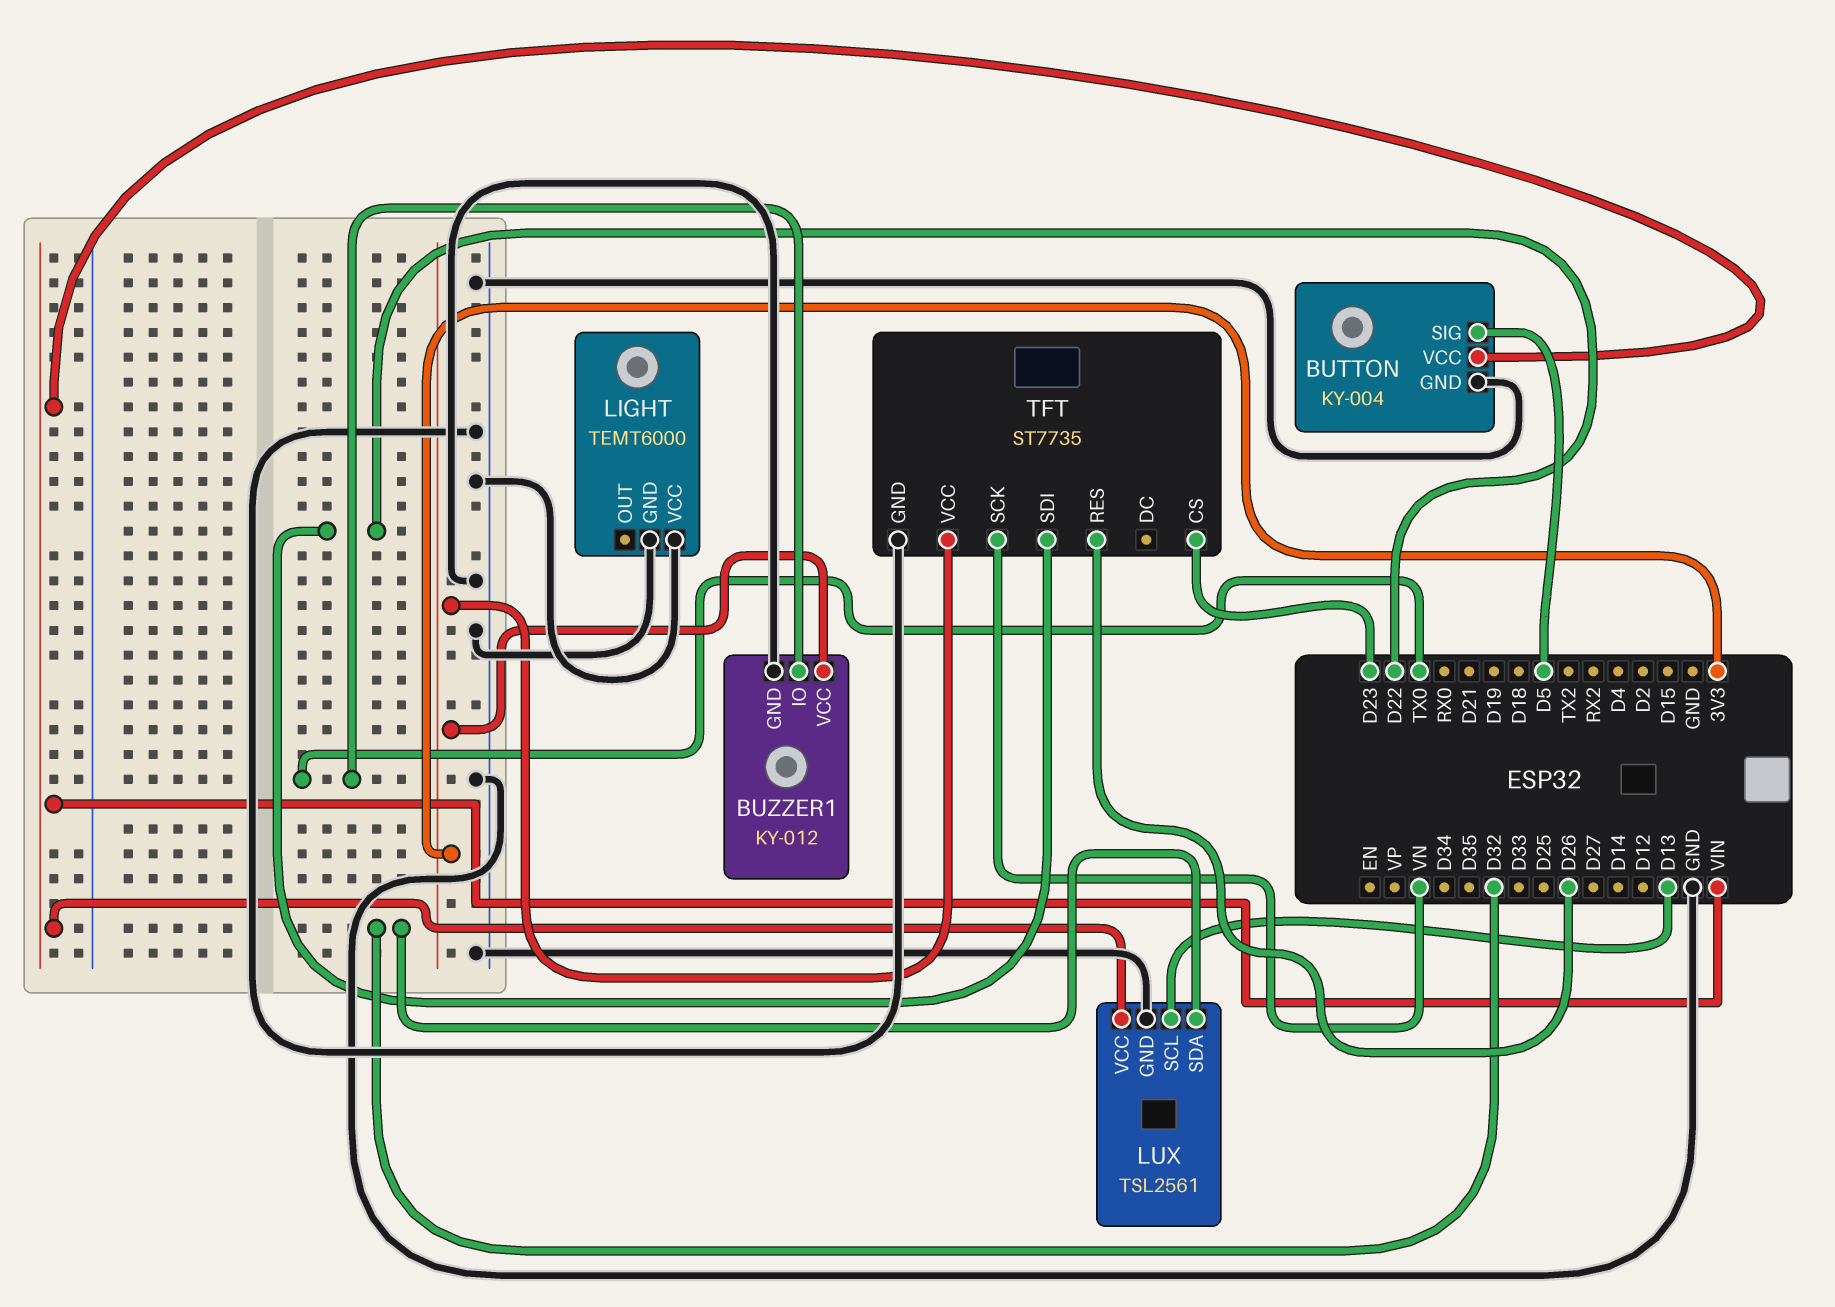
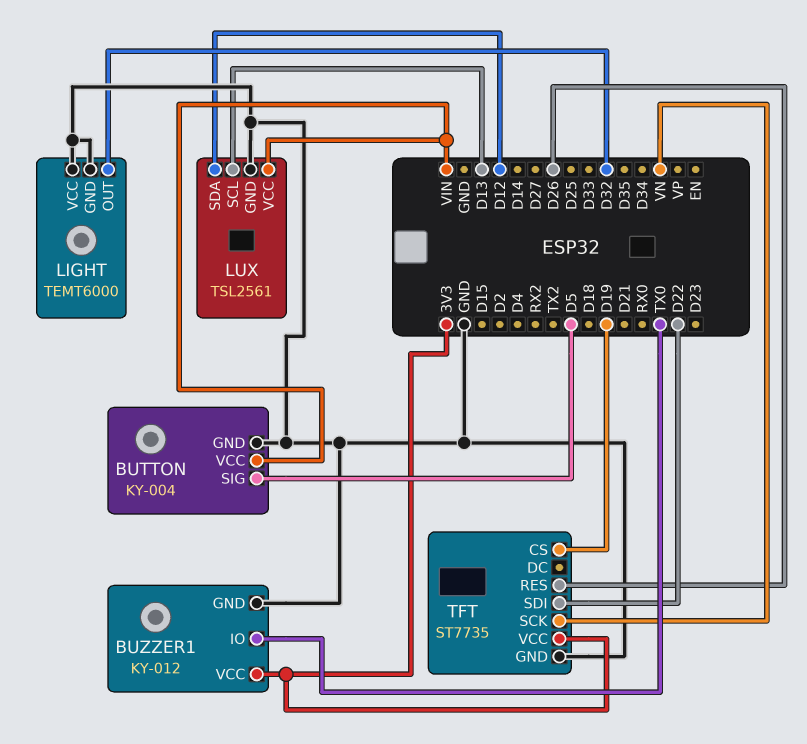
LIGHT pin OUT: none -> D32
LUX pin SDA: D32 -> D12
TFT pin CS: D23 -> D19

